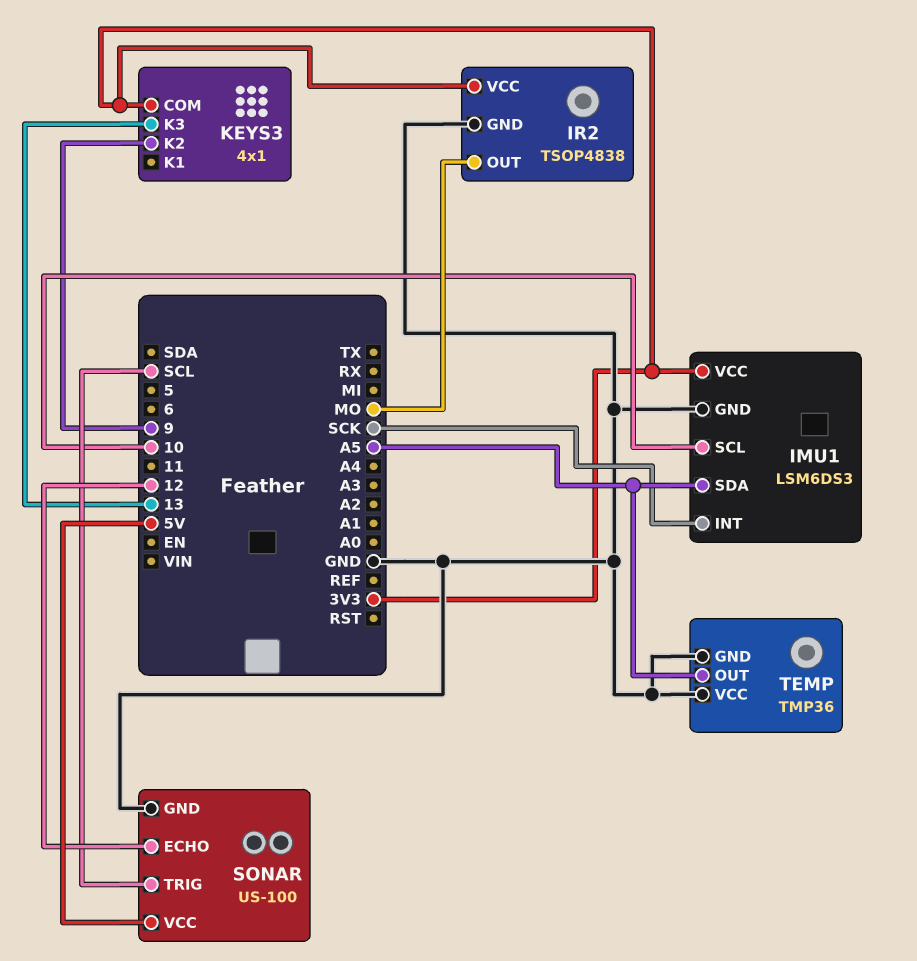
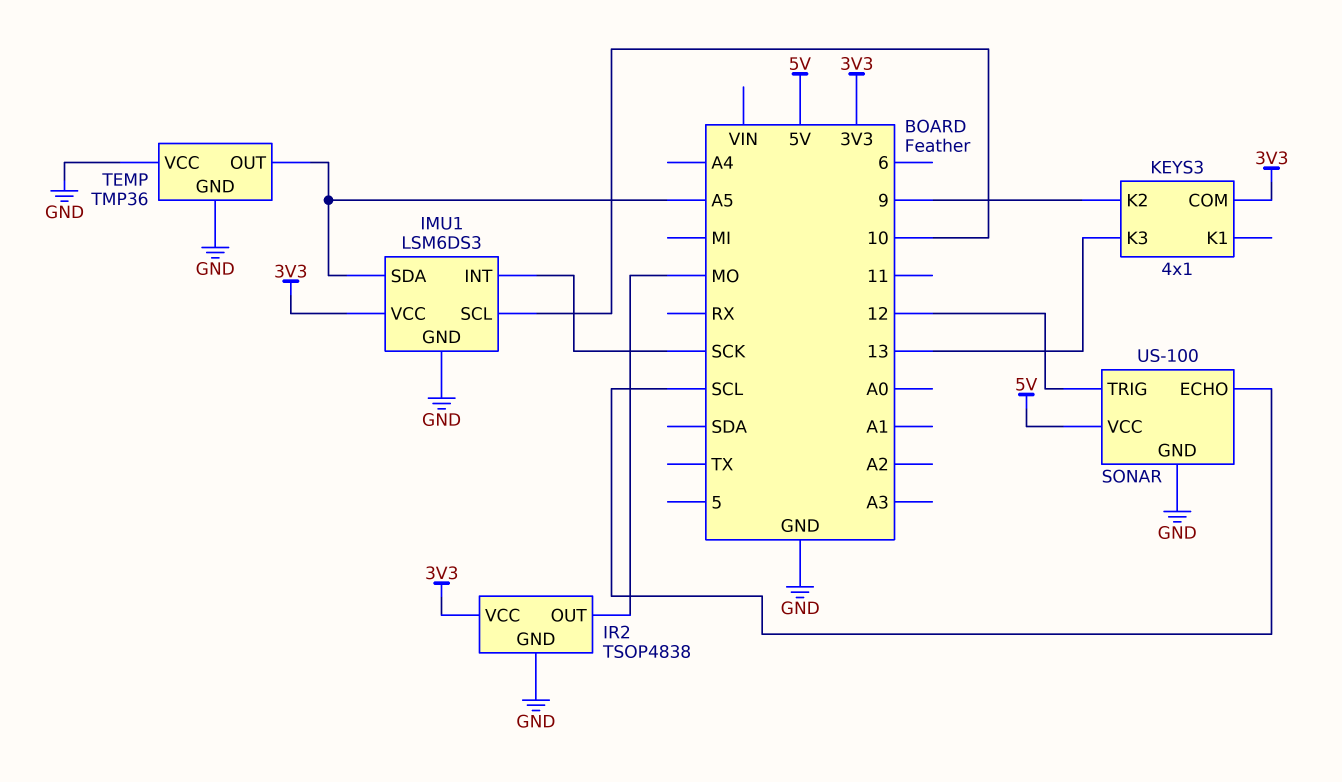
SONAR pin ECHO: 12 -> SCL
SONAR pin TRIG: SCL -> 12

